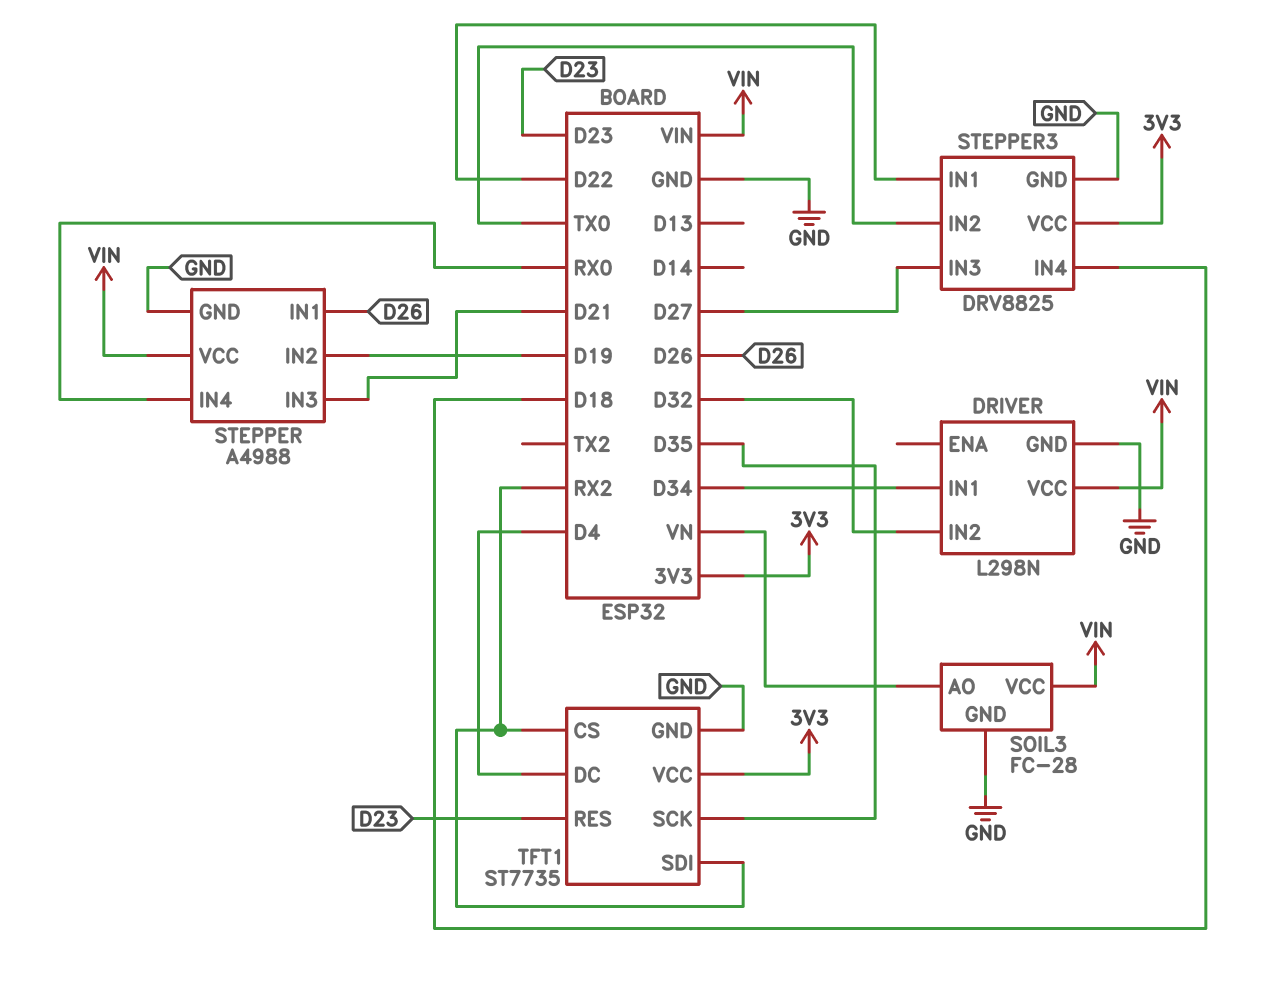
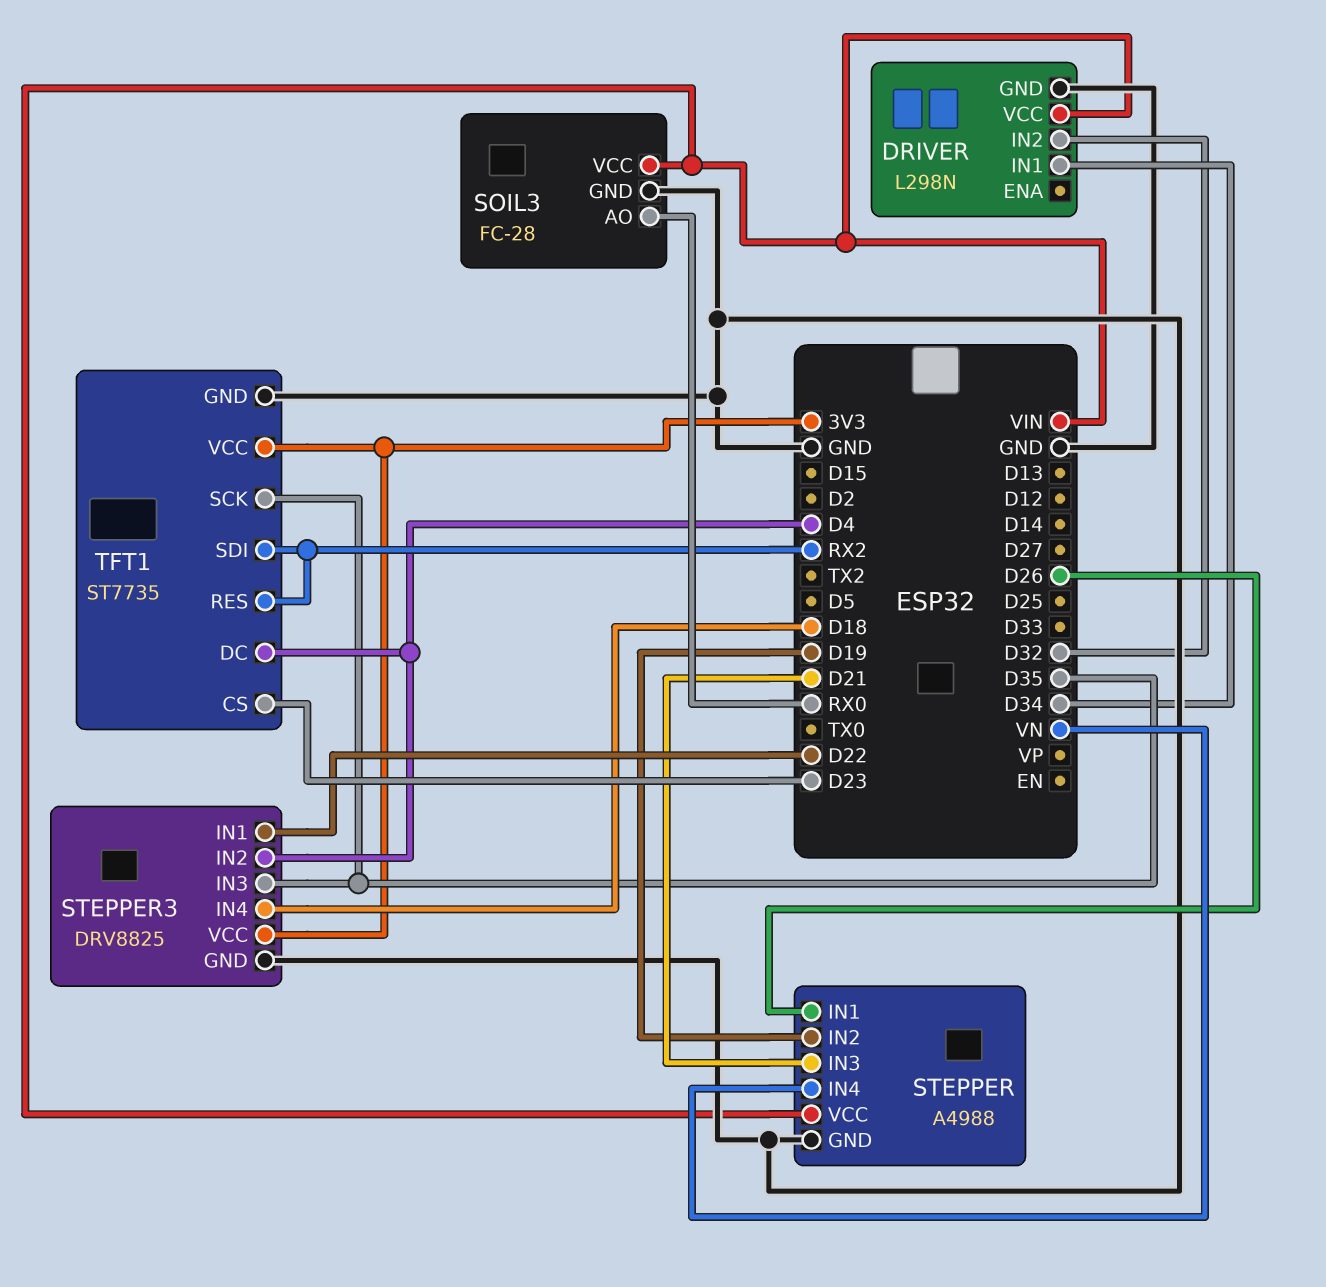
SOIL3 pin AO: VN -> RX0
STEPPER pin IN4: RX0 -> VN
STEPPER3 pin IN2: TX0 -> D4
STEPPER3 pin IN3: D27 -> D35
TFT1 pin CS: RX2 -> D23
TFT1 pin RES: D23 -> RX2

